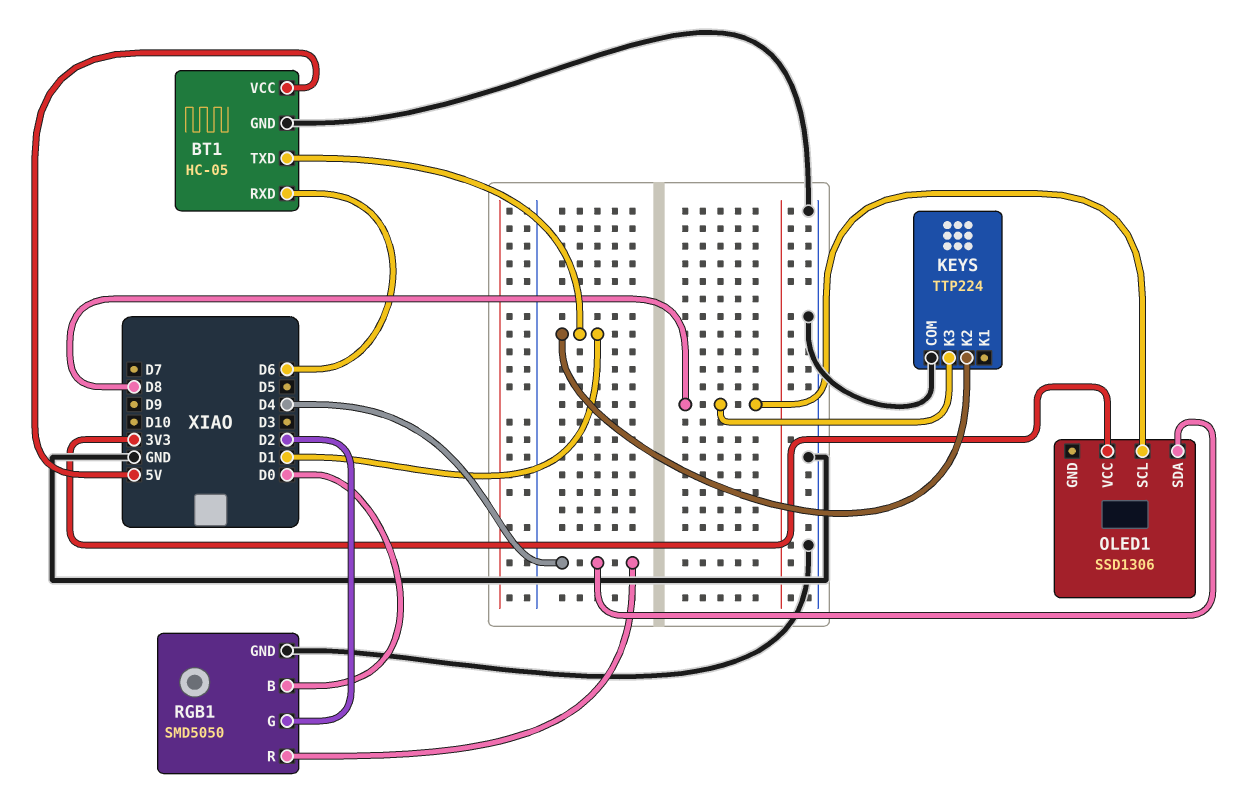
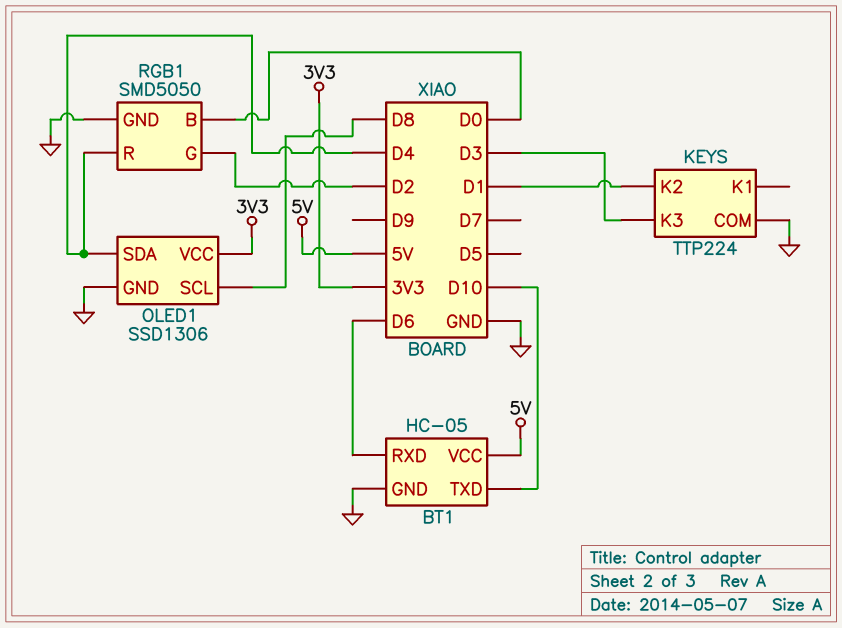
BT1 pin TXD: D1 -> D10
KEYS pin K3: D8 -> D3
OLED1 pin GND: none -> GND

